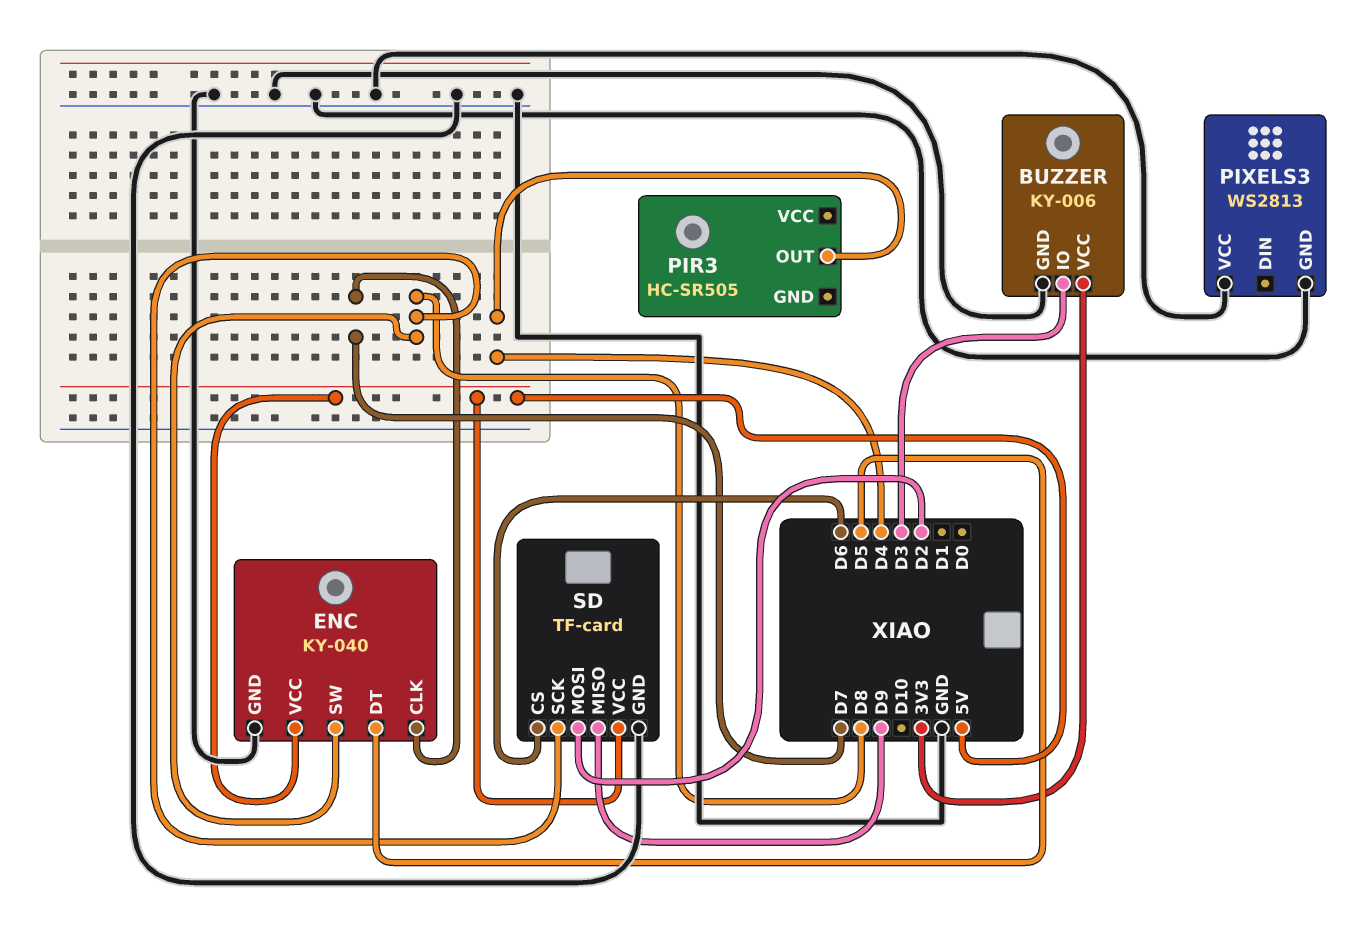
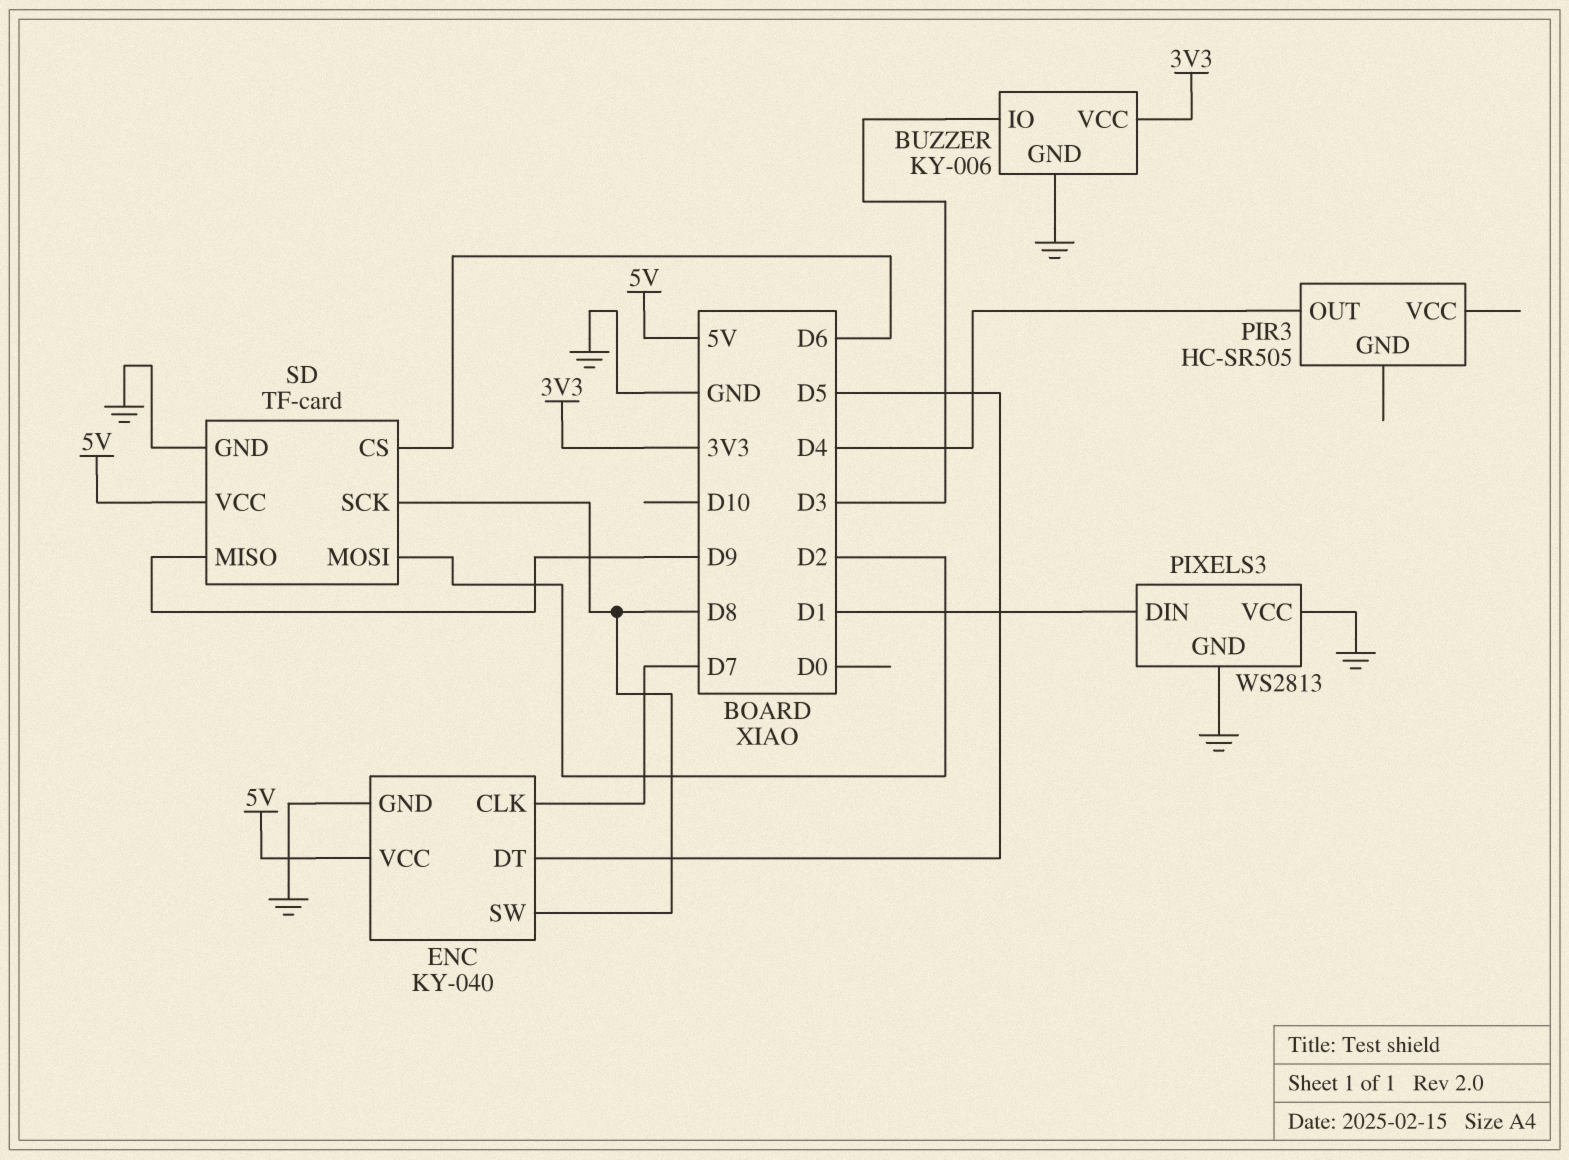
PIXELS3 pin DIN: none -> D1

